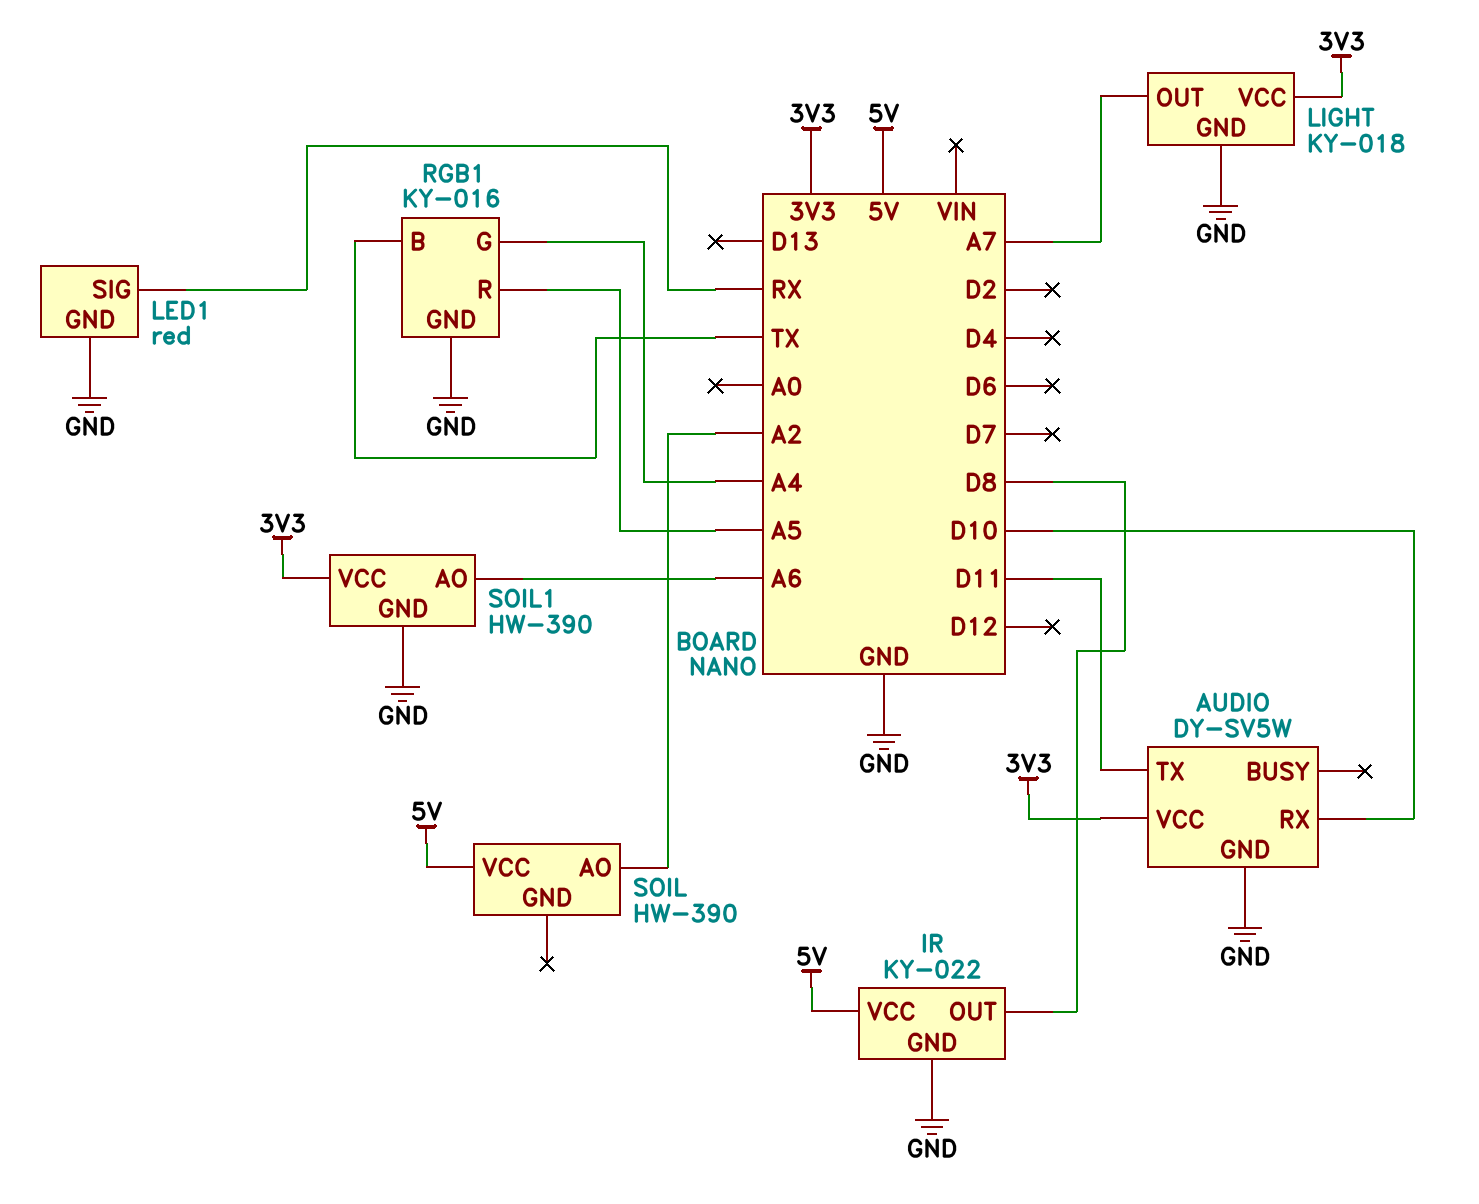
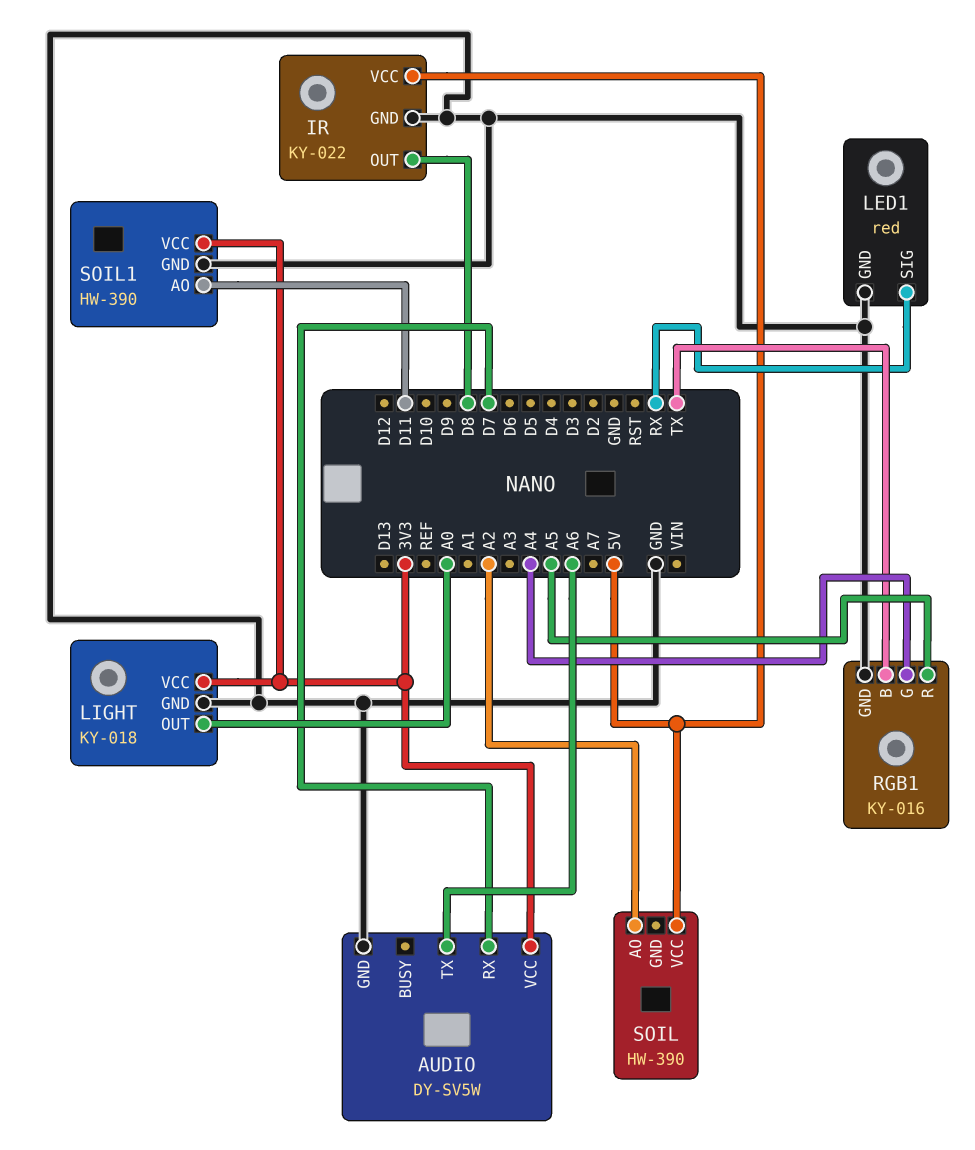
AUDIO pin RX: D10 -> D7
AUDIO pin TX: D11 -> A6
LIGHT pin OUT: A7 -> A0
SOIL1 pin AO: A6 -> D11

